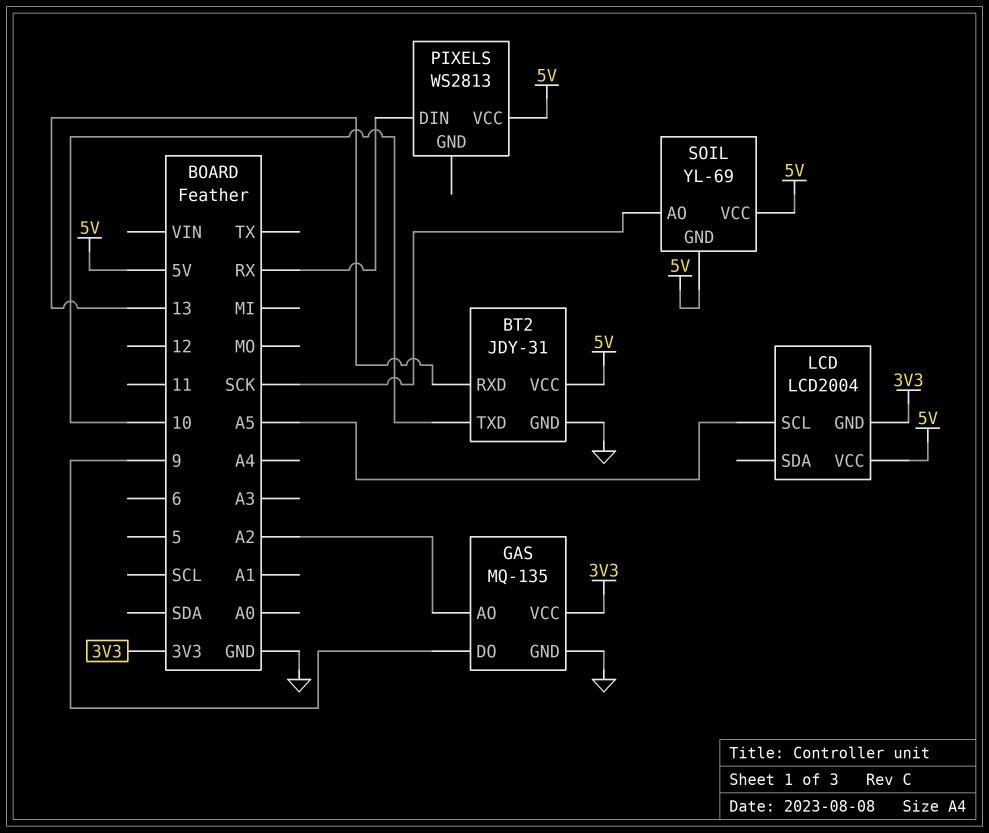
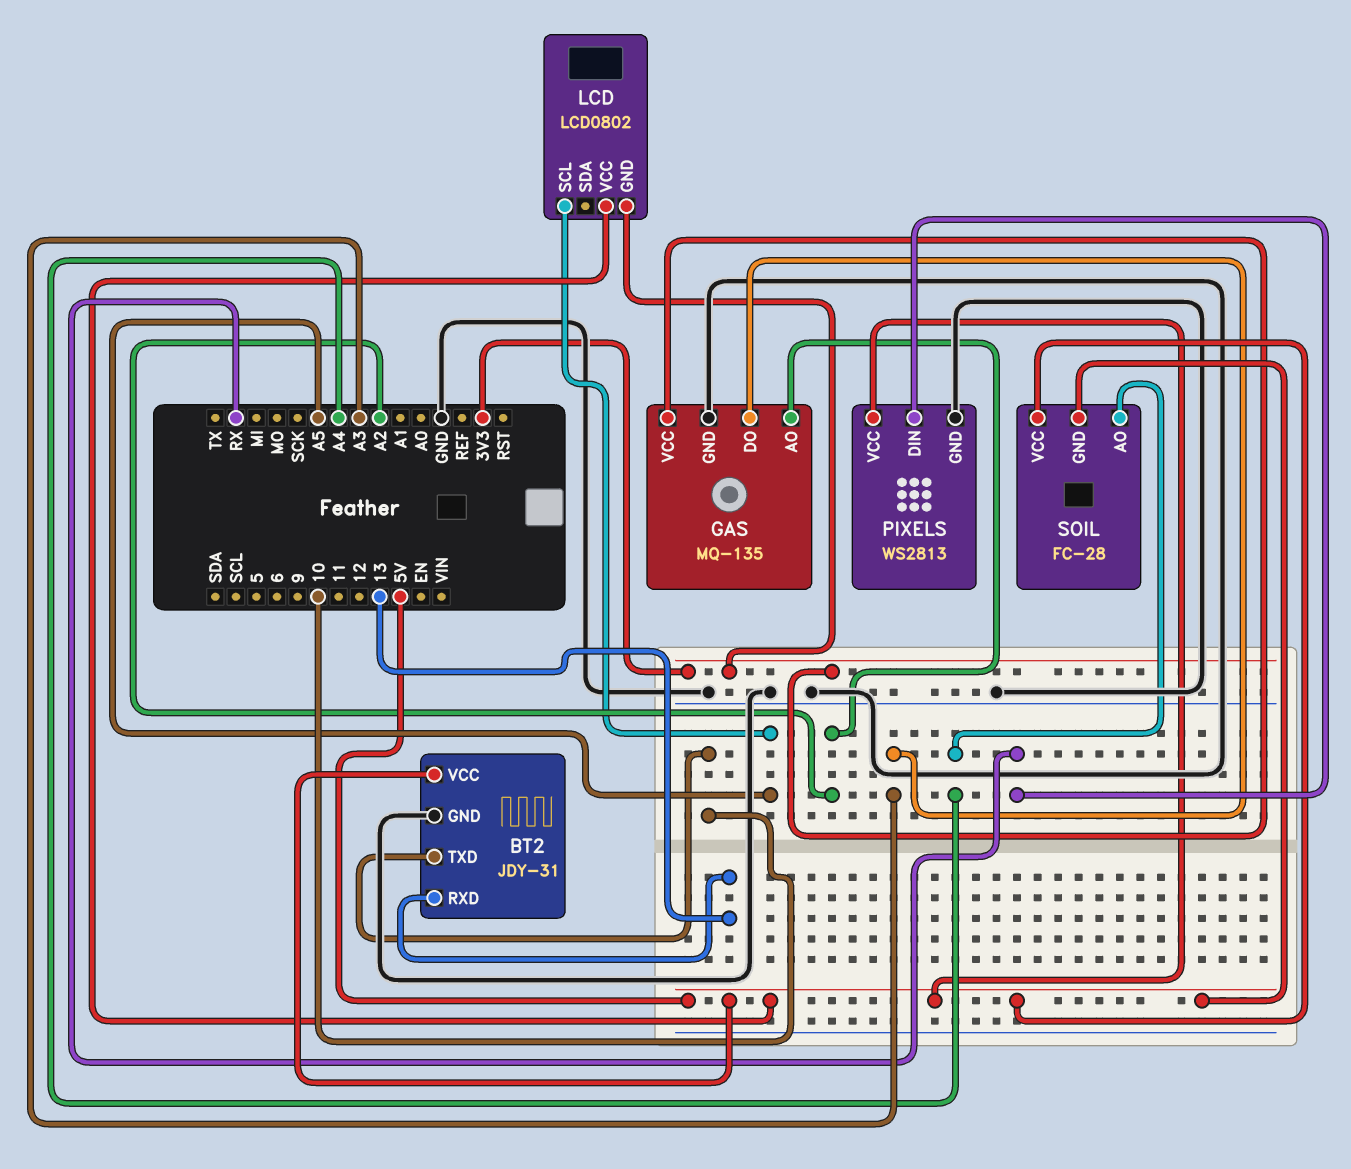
GAS pin DO: 9 -> A3
LCD: LCD2004 -> LCD0802
PIXELS pin GND: none -> GND
SOIL: YL-69 -> FC-28
SOIL pin AO: SCK -> A4

